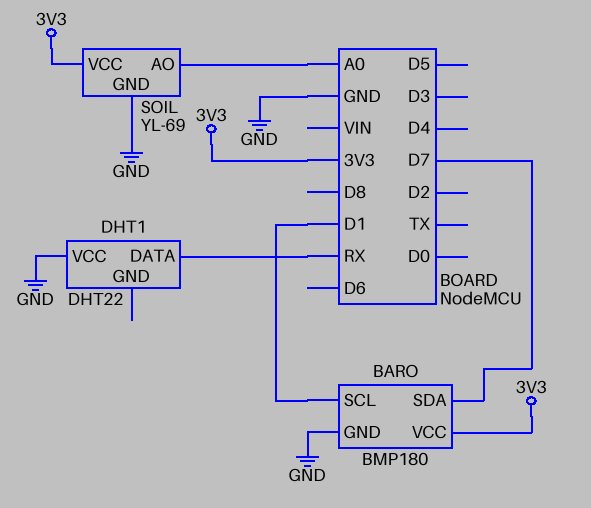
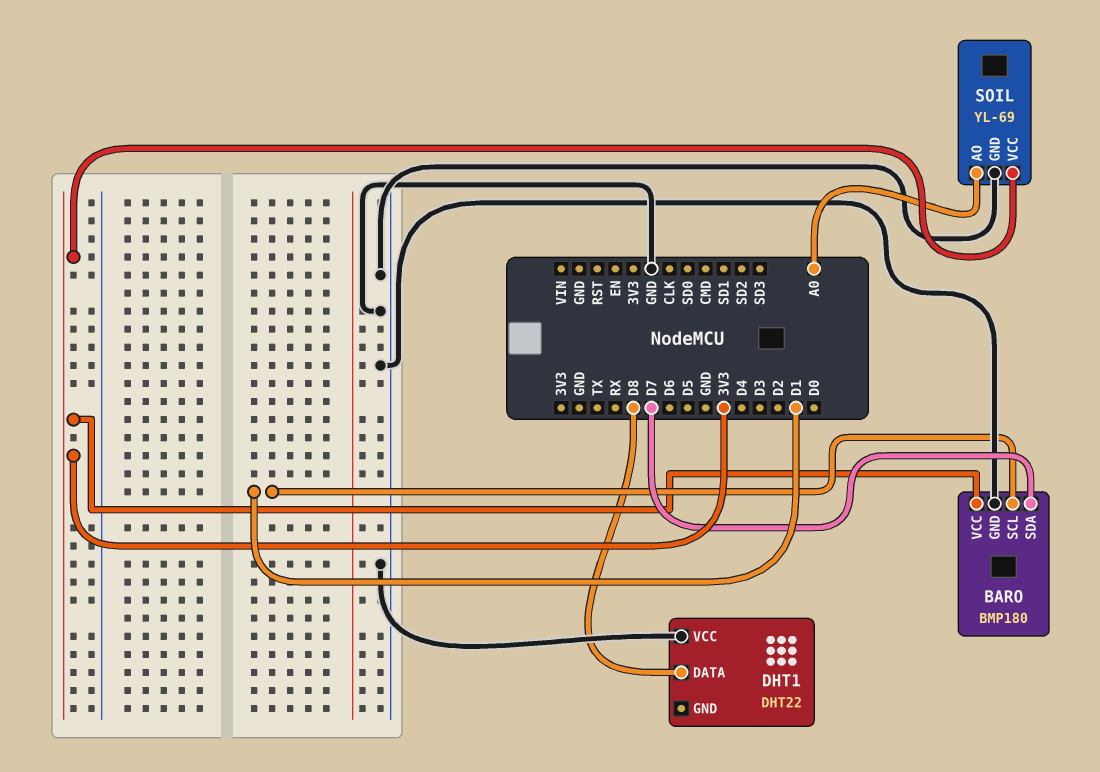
DHT1 pin DATA: RX -> D8

